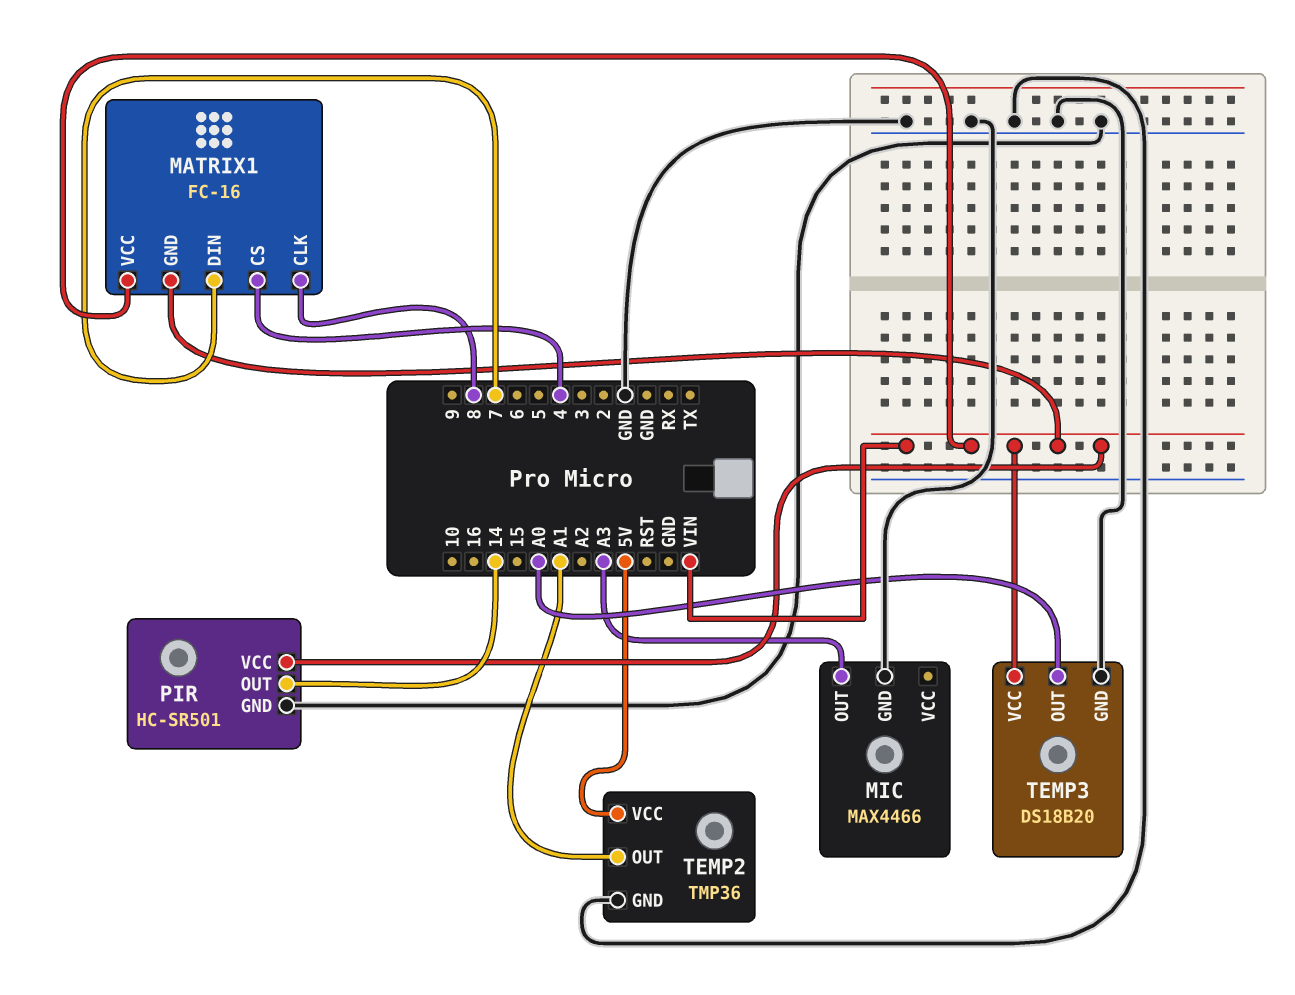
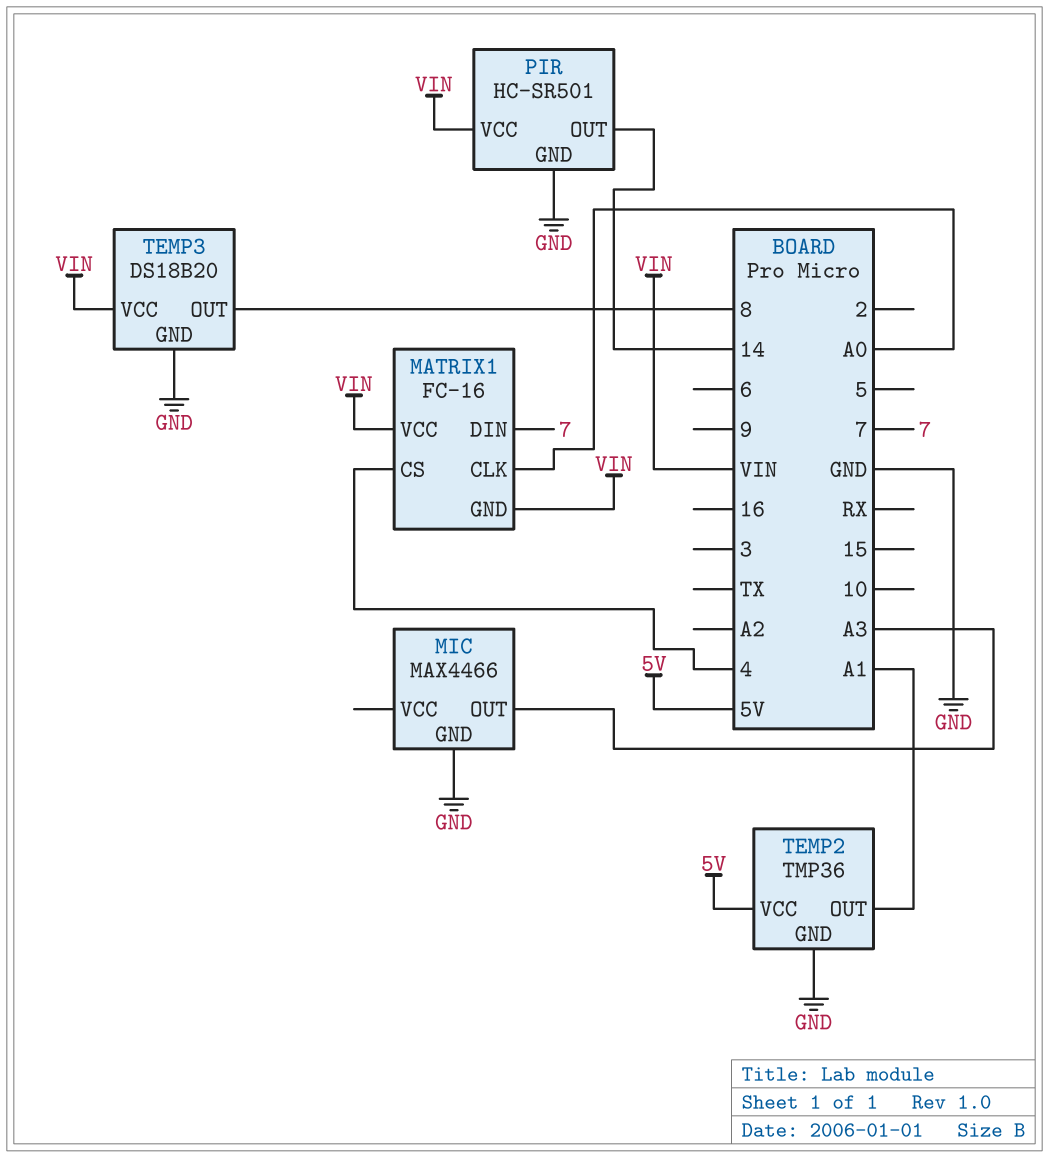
MATRIX1 pin CLK: 8 -> A0
TEMP3 pin OUT: A0 -> 8

